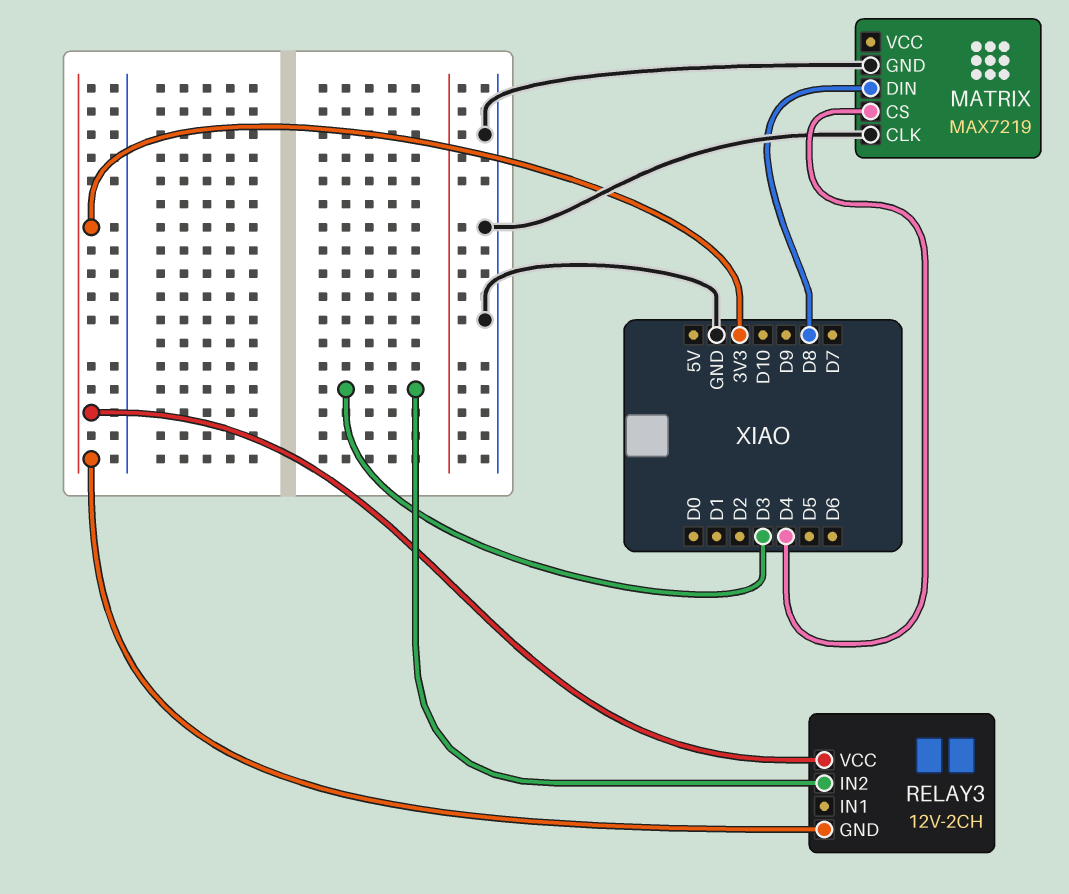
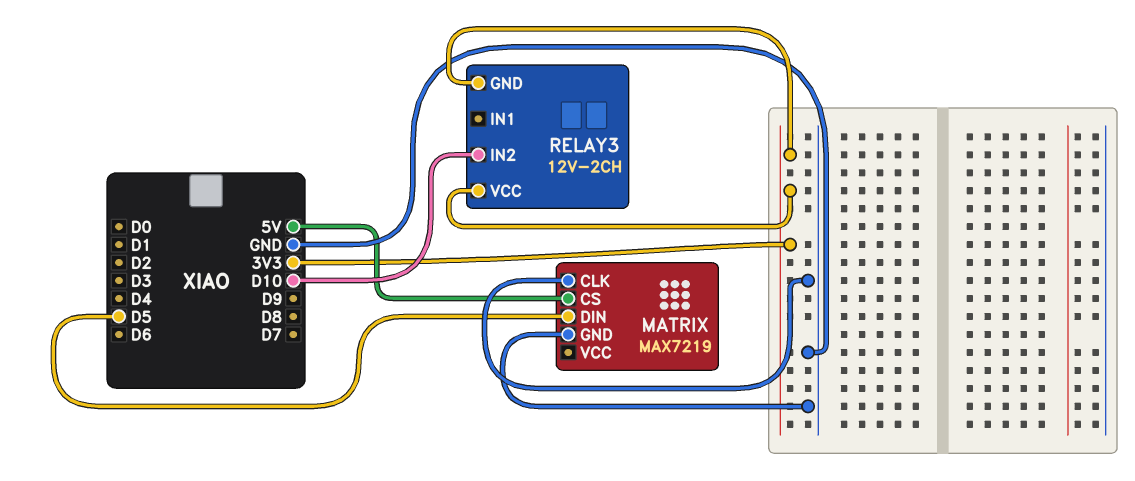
MATRIX pin CS: D4 -> 5V
MATRIX pin DIN: D8 -> D5
RELAY3 pin IN2: D3 -> D10

